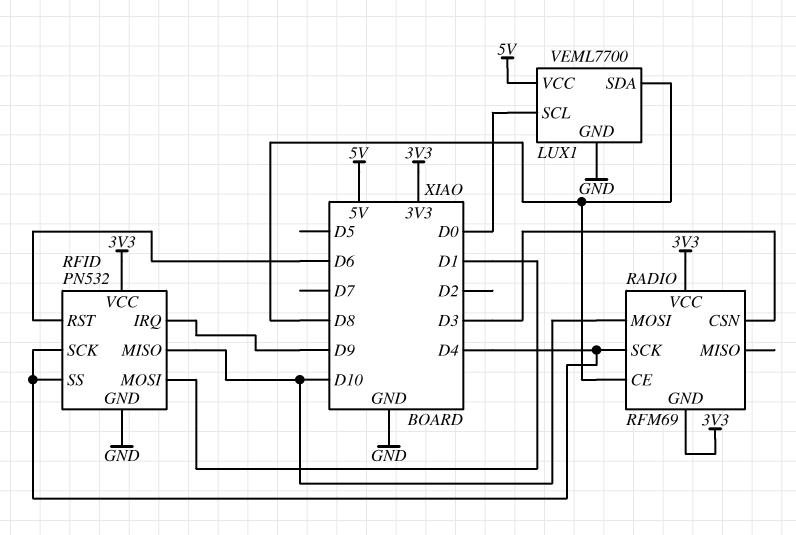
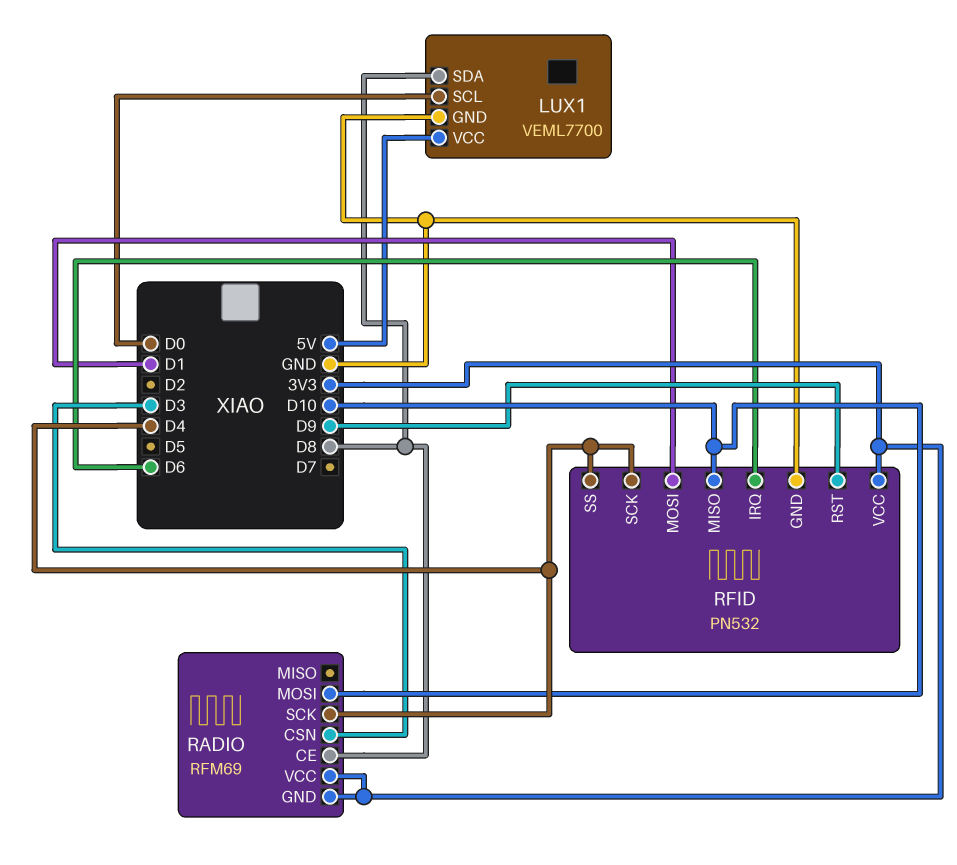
RFID pin IRQ: D9 -> D6
RFID pin RST: D6 -> D9

